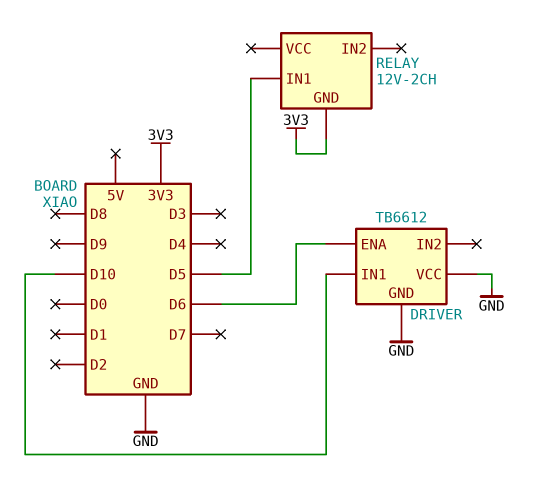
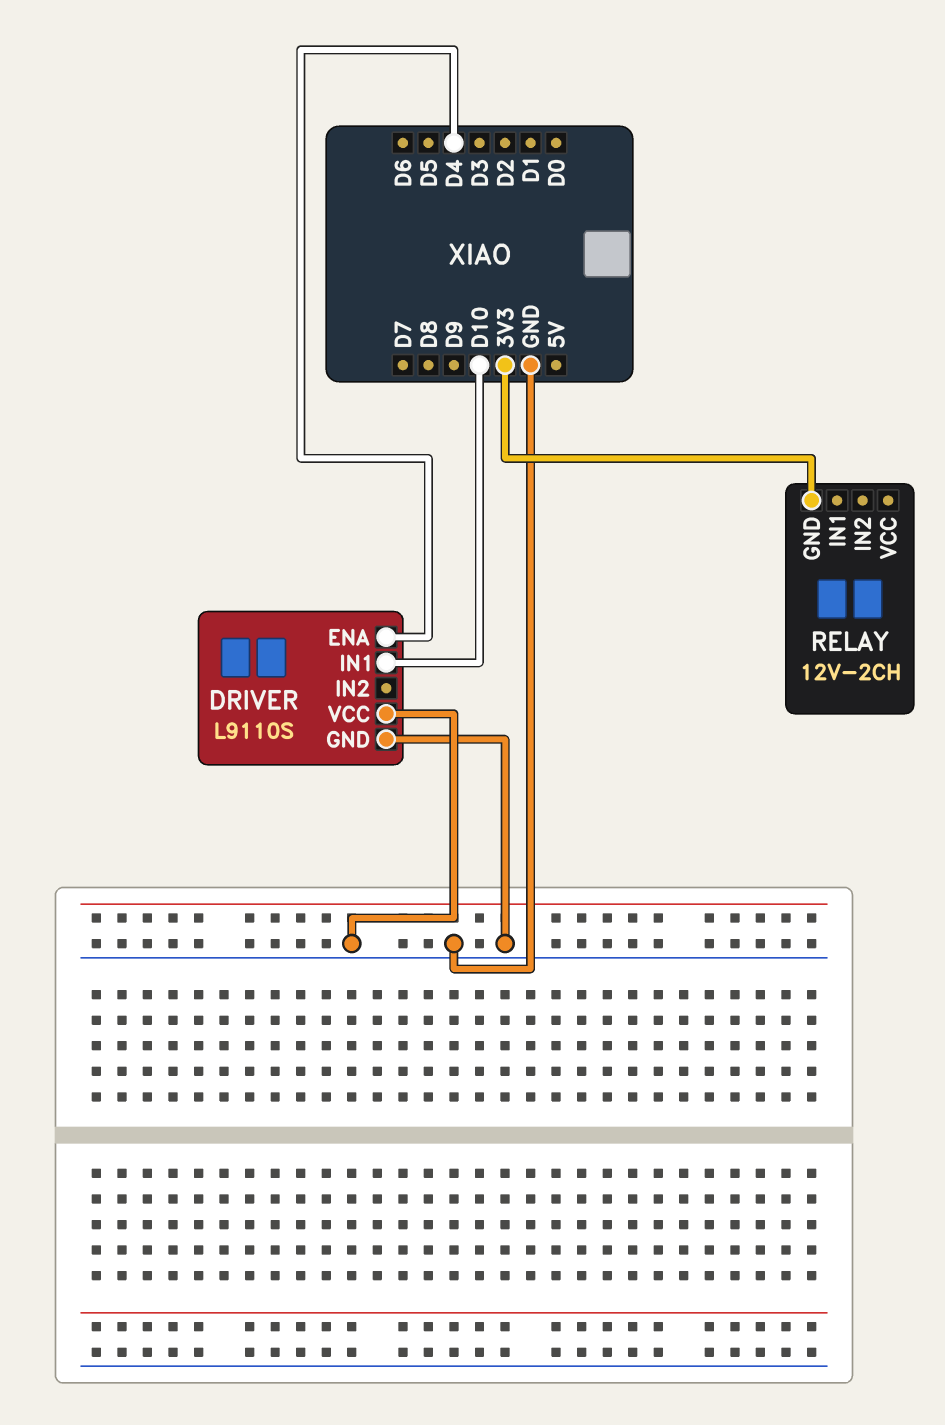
DRIVER: TB6612 -> L9110S
DRIVER pin ENA: D6 -> D4
RELAY pin IN1: D5 -> none

